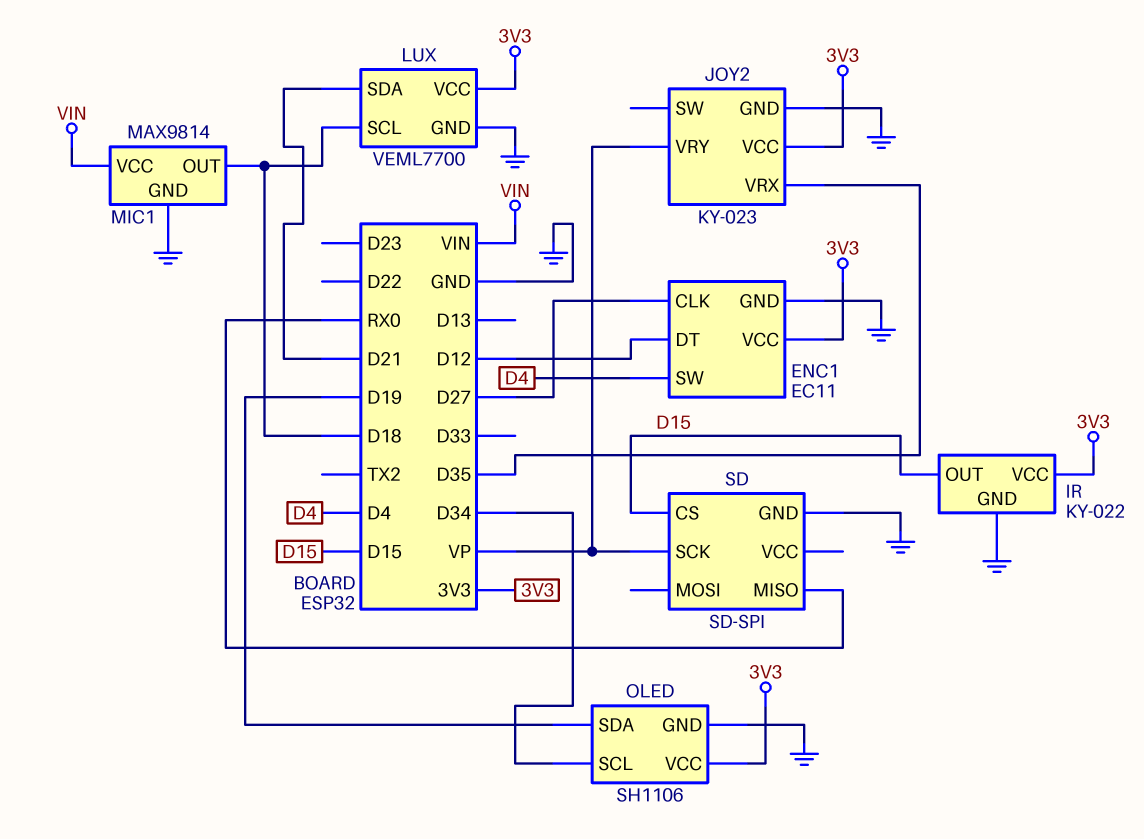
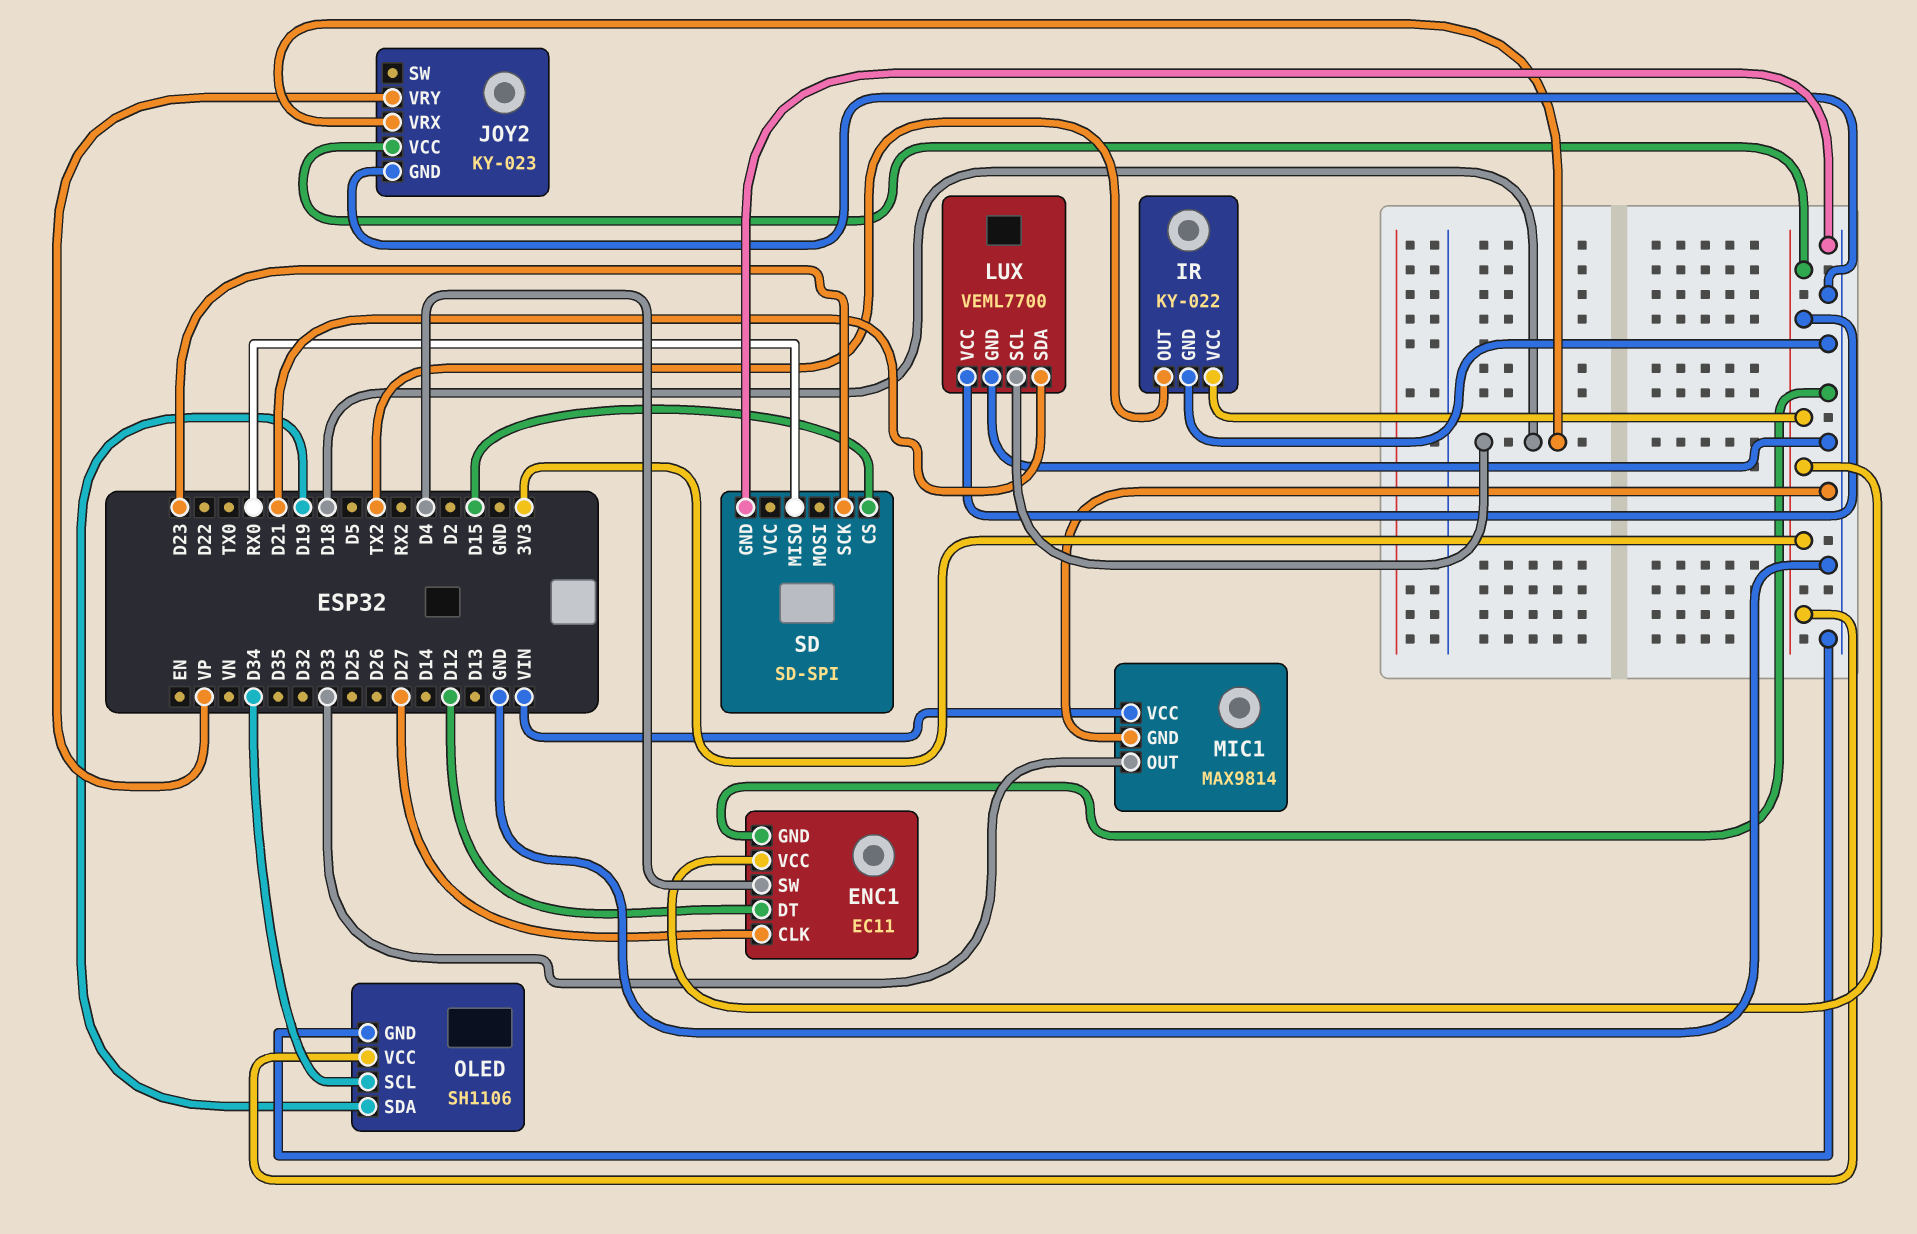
IR pin OUT: D15 -> TX2
JOY2 pin VRX: D35 -> D18
MIC1 pin OUT: D18 -> D33
SD pin SCK: VP -> D23

